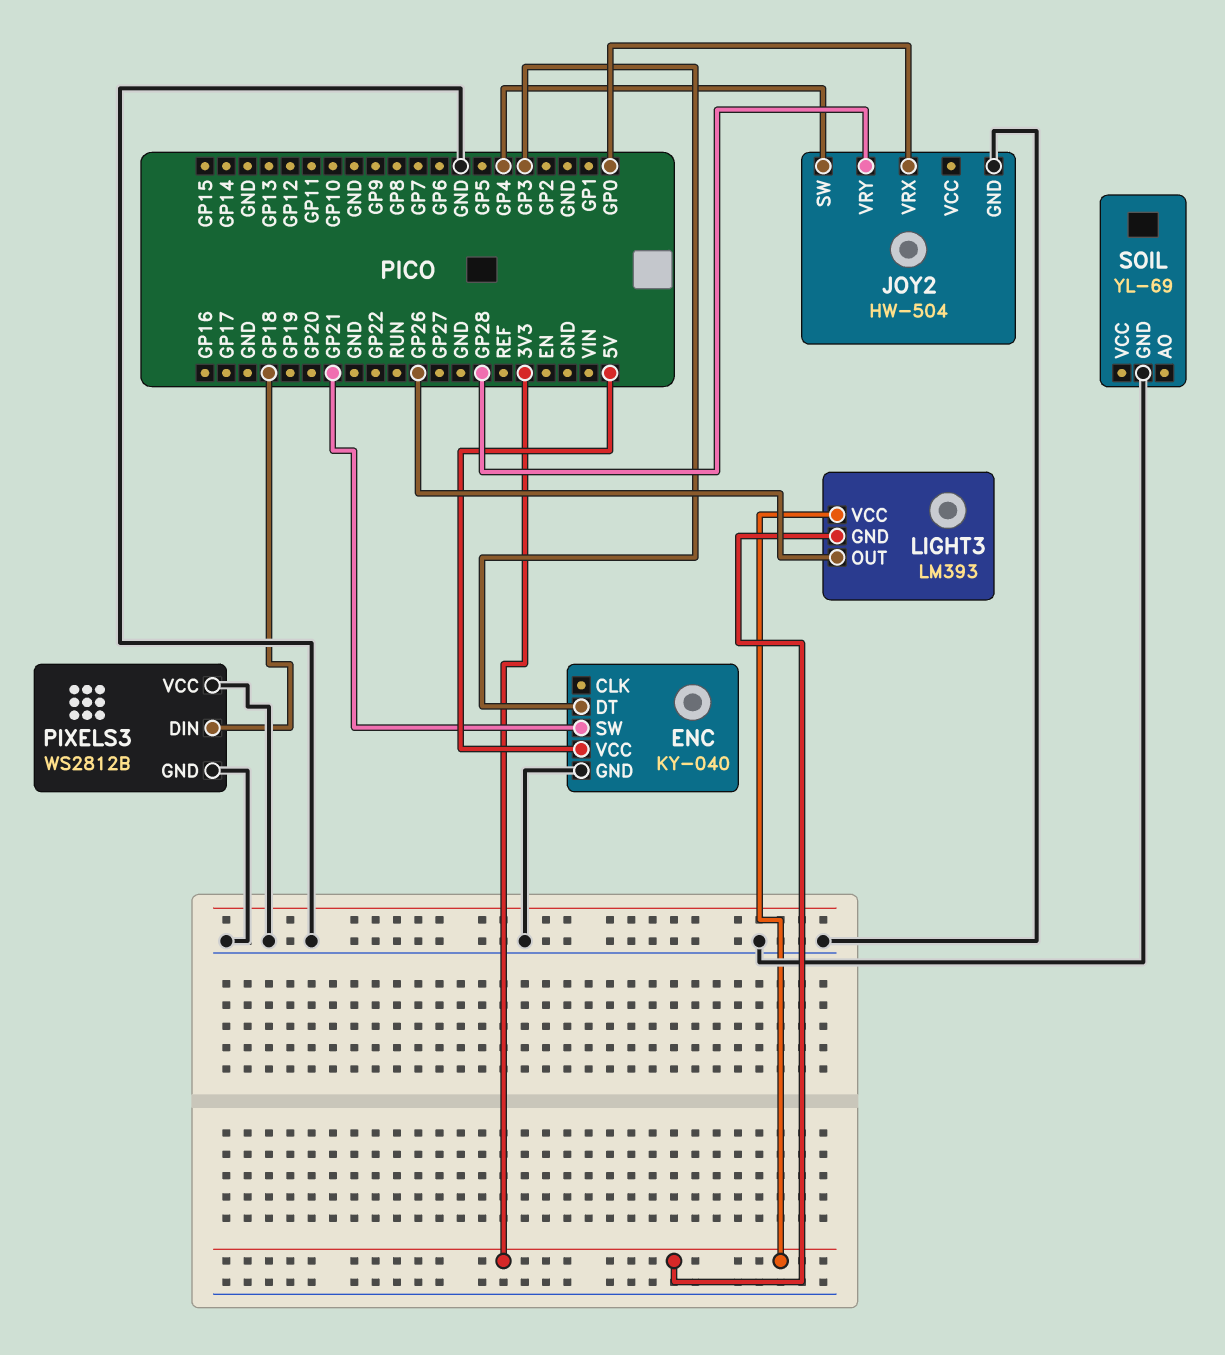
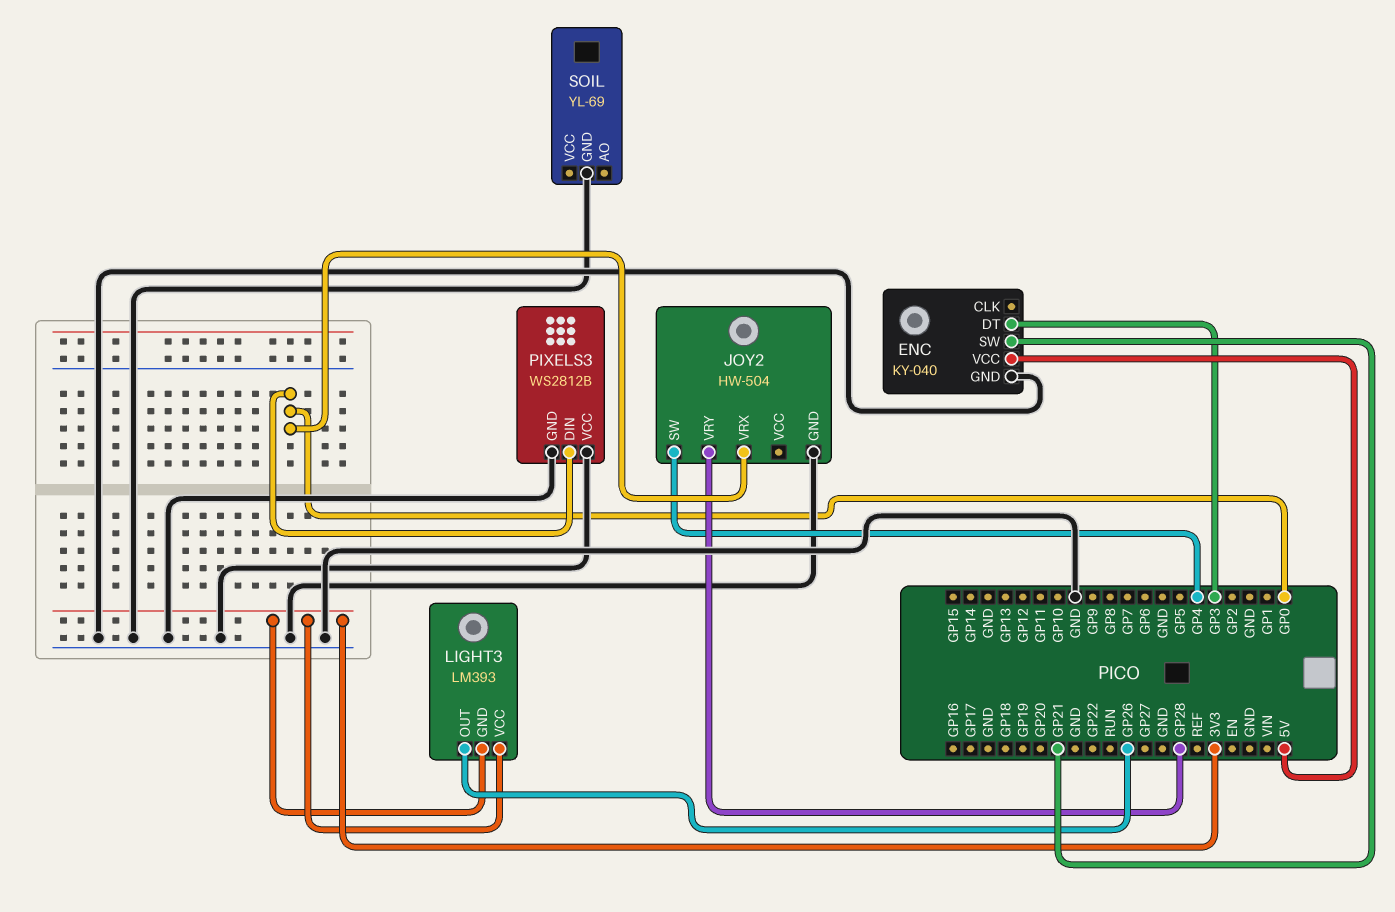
PIXELS3 pin DIN: GP18 -> GP0

